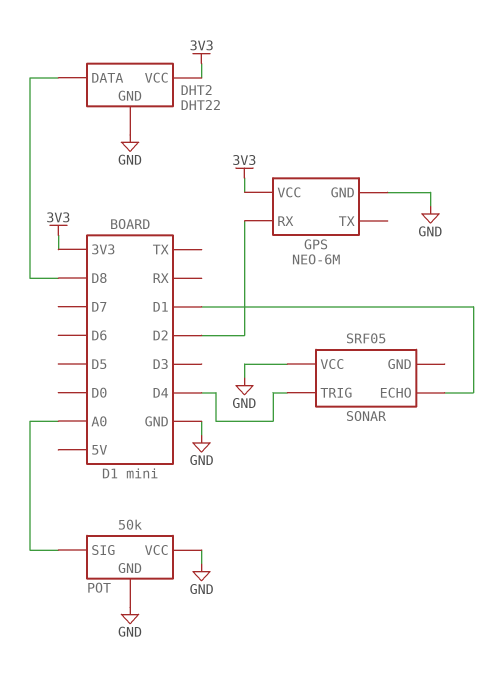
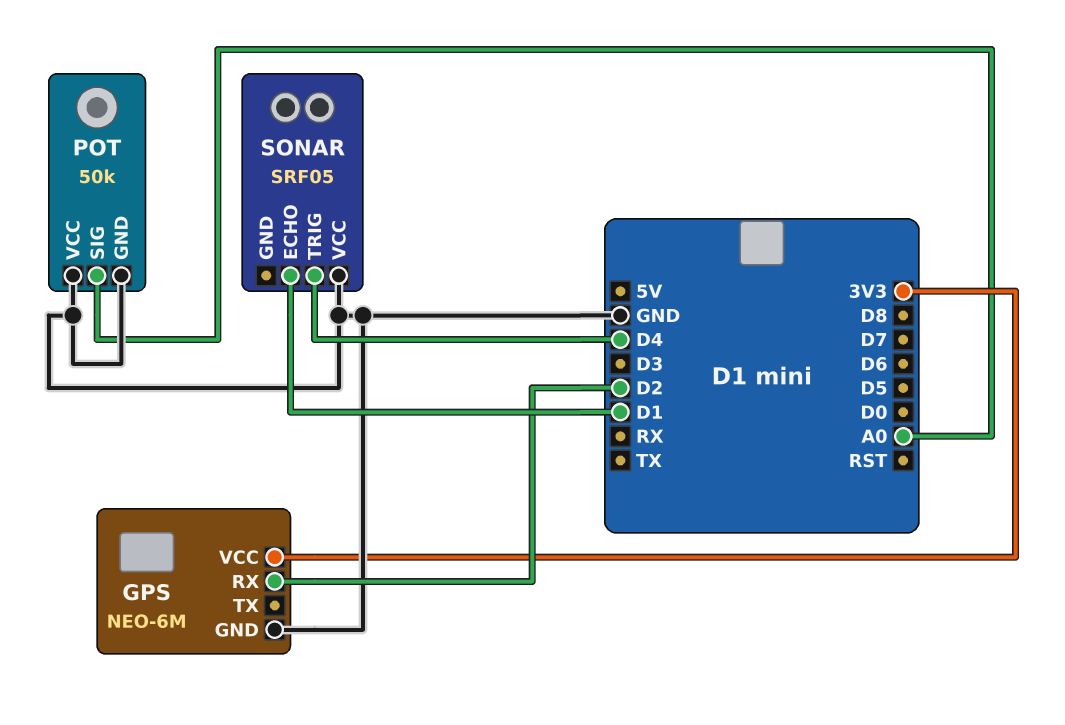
DHT2: DHT22 -> none
DHT2 pin DATA: D8 -> none
DHT2 pin GND: GND -> none
DHT2 pin VCC: 3V3 -> none

